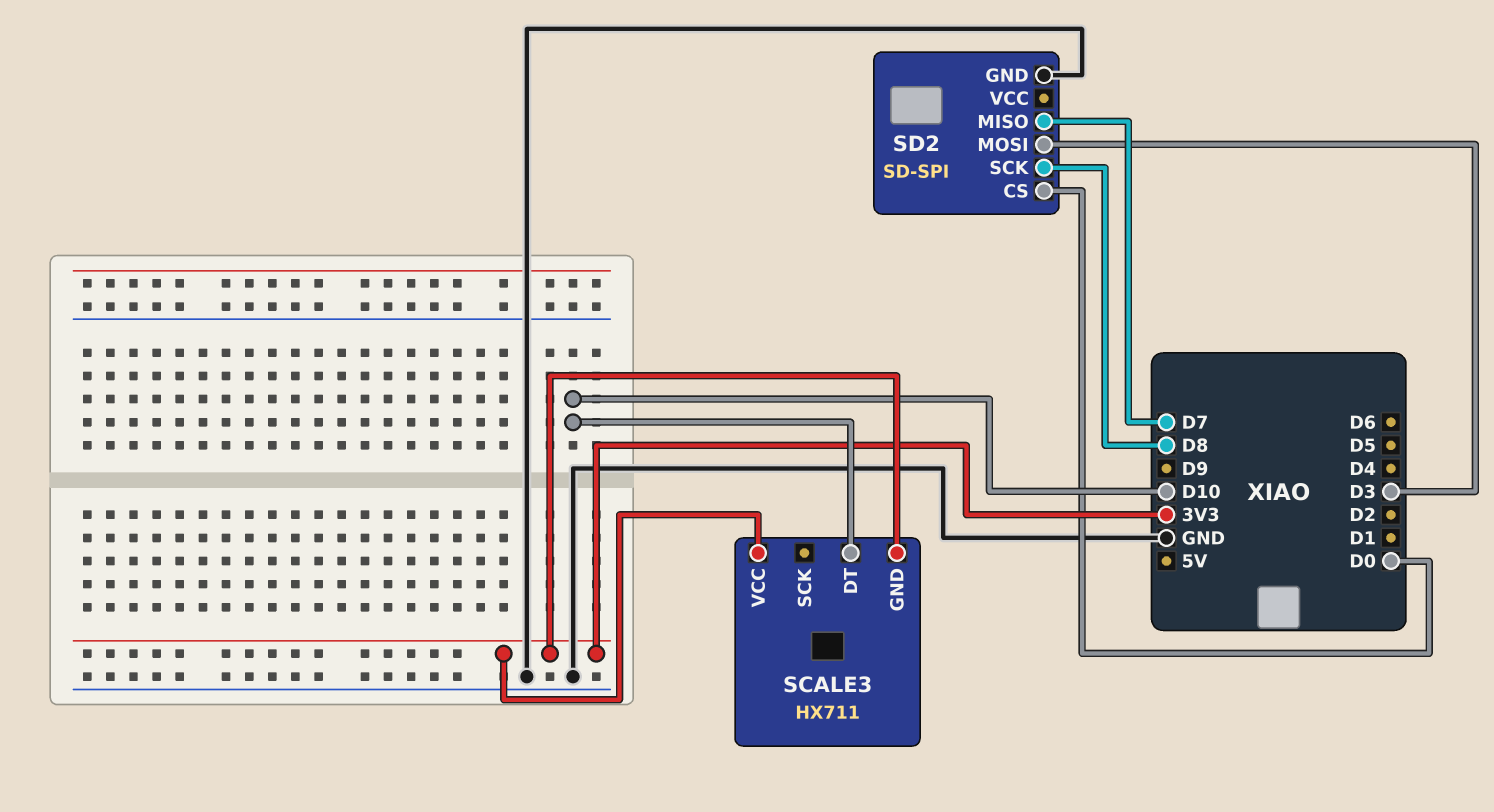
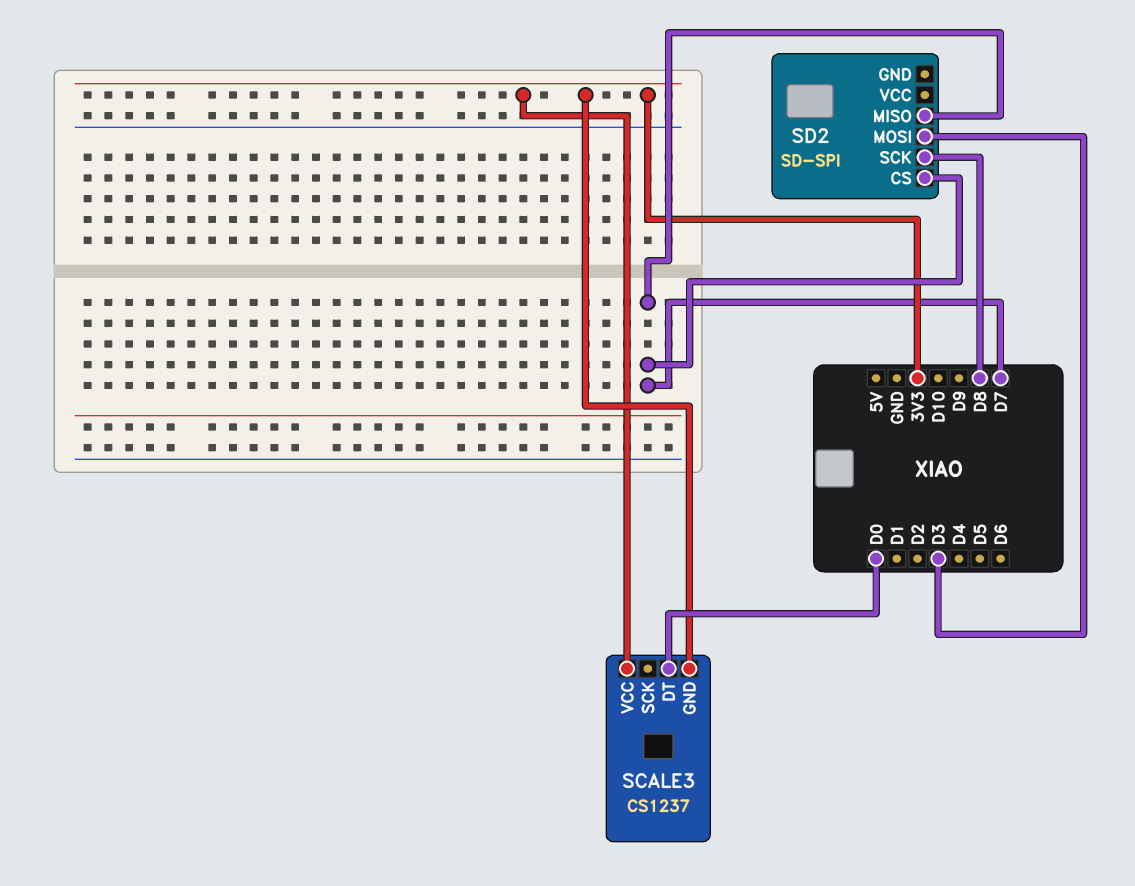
SCALE3: HX711 -> CS1237
SCALE3 pin DT: D10 -> D0
SD2 pin CS: D0 -> D7
SD2 pin GND: GND -> none

